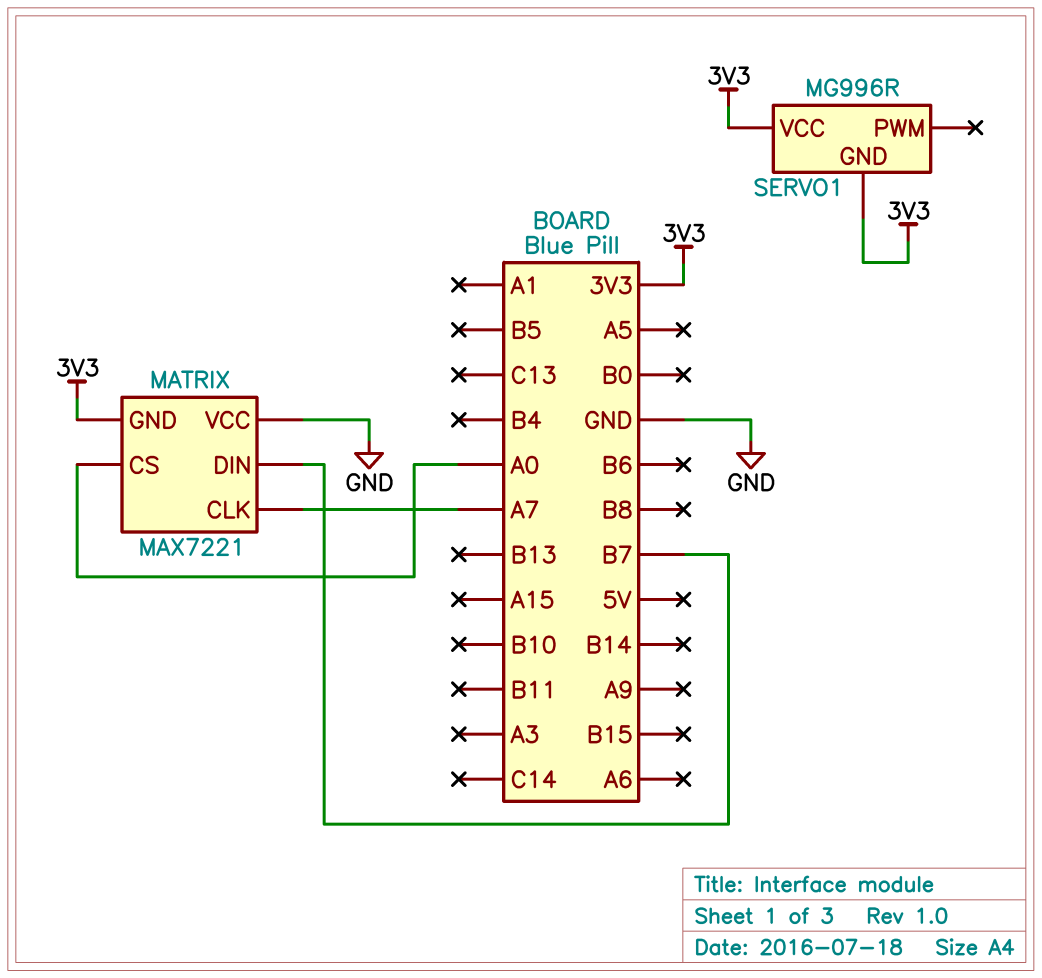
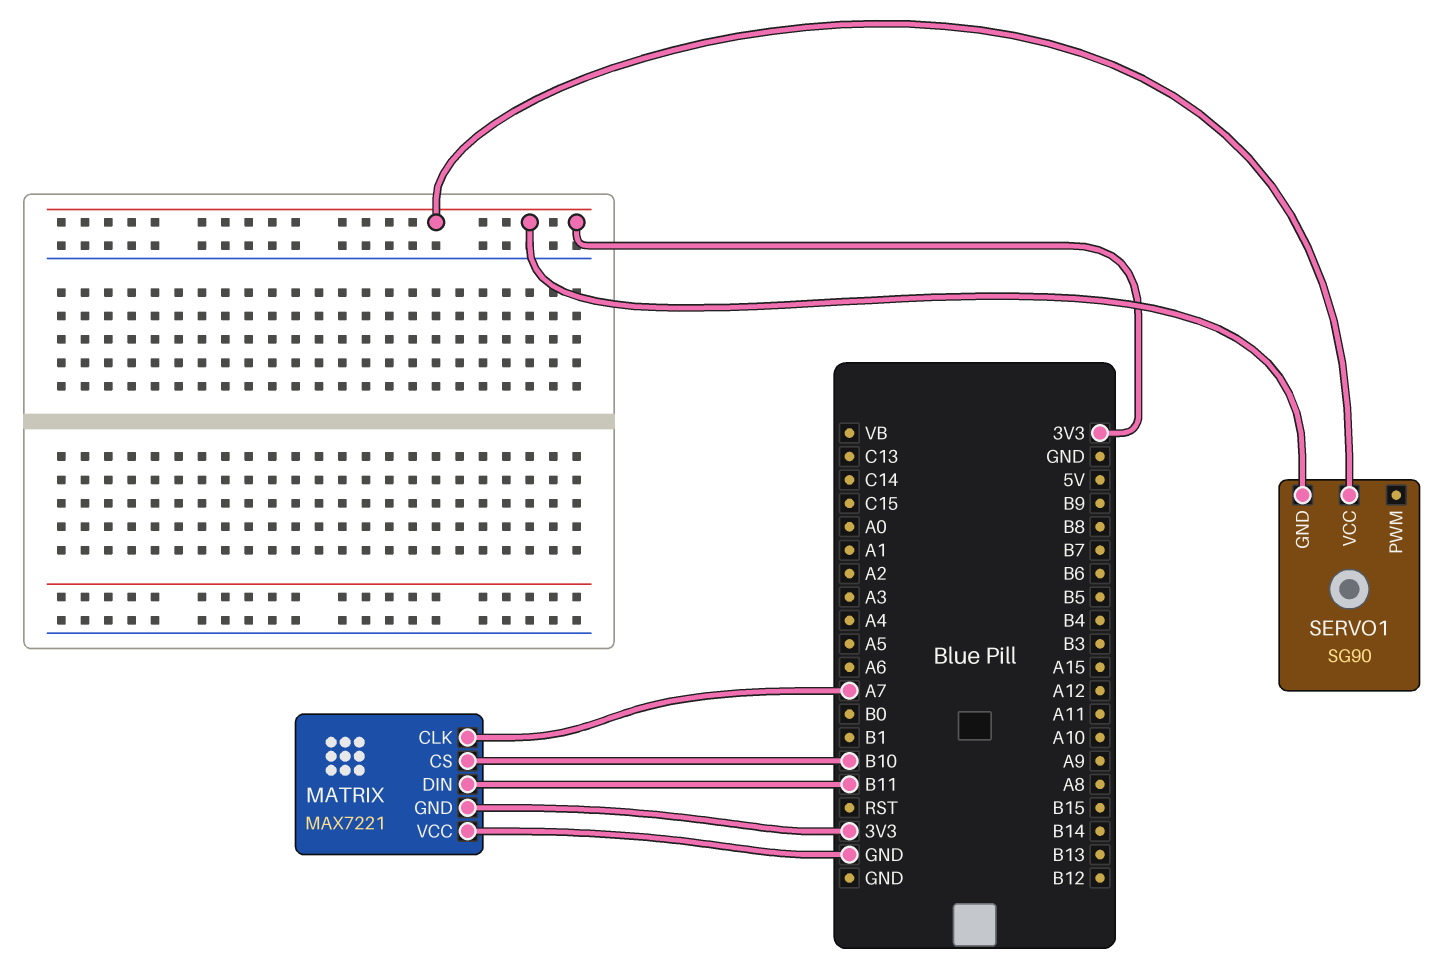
MATRIX pin CS: A0 -> B10
MATRIX pin DIN: B7 -> B11
SERVO1: MG996R -> SG90

